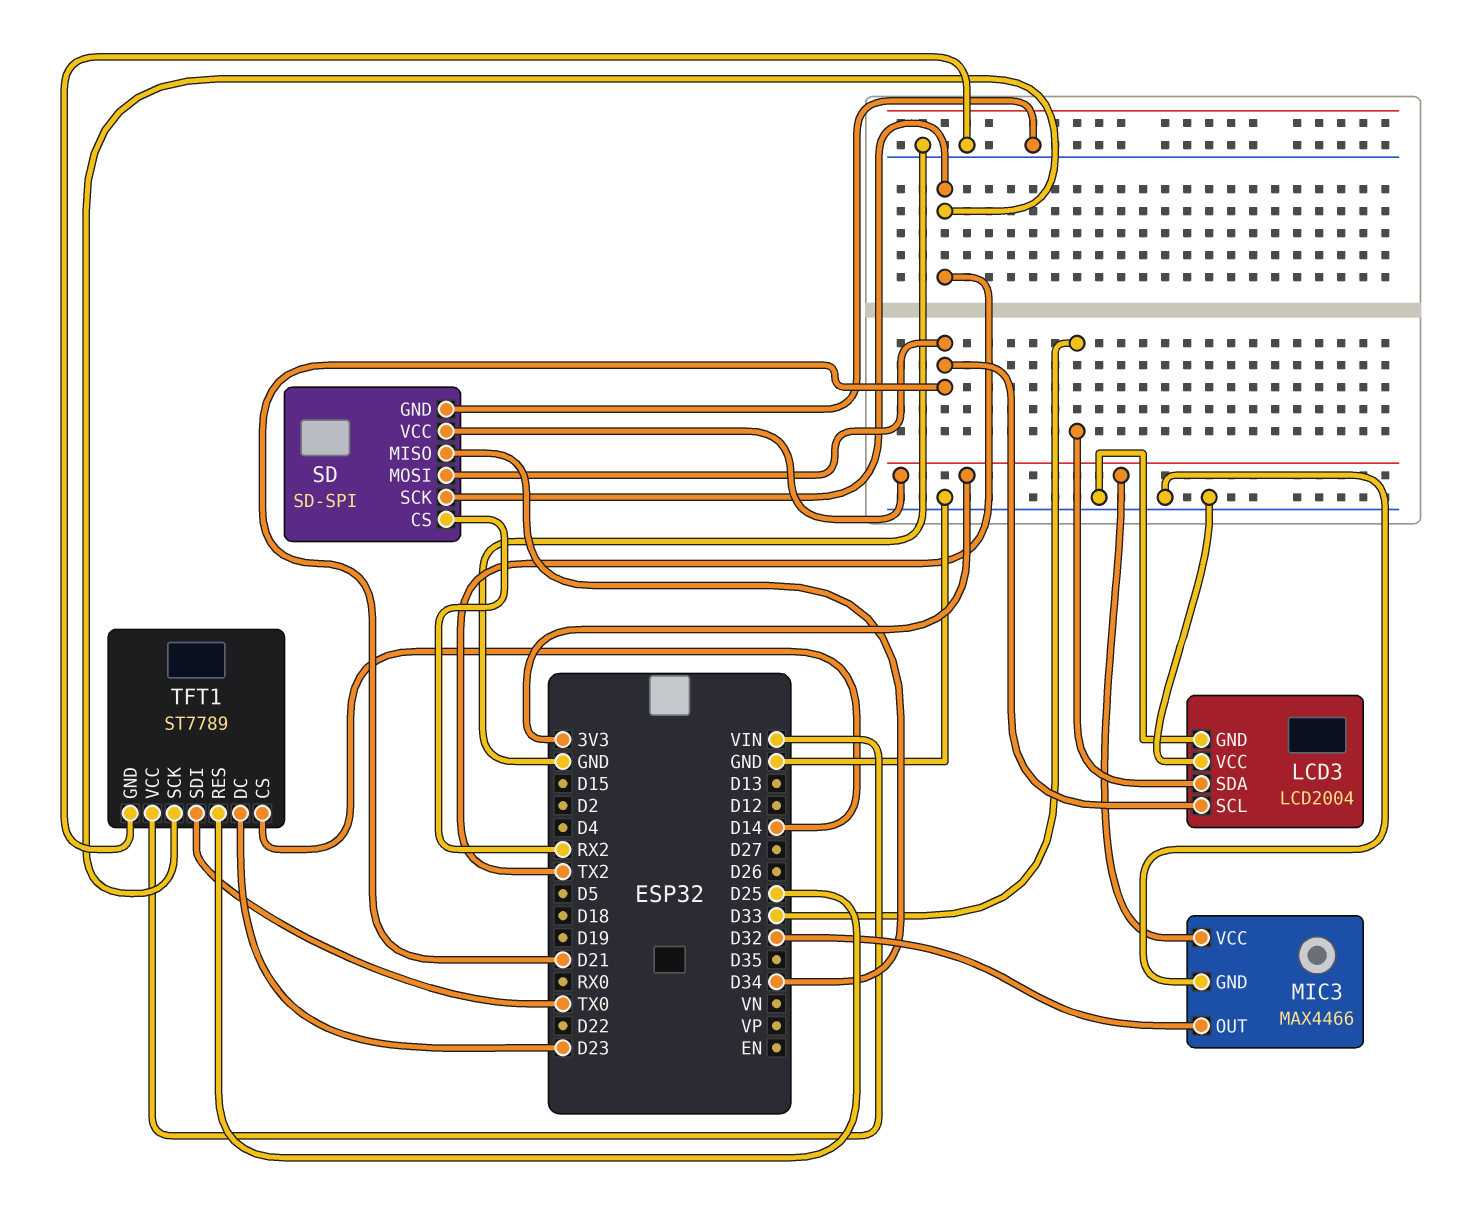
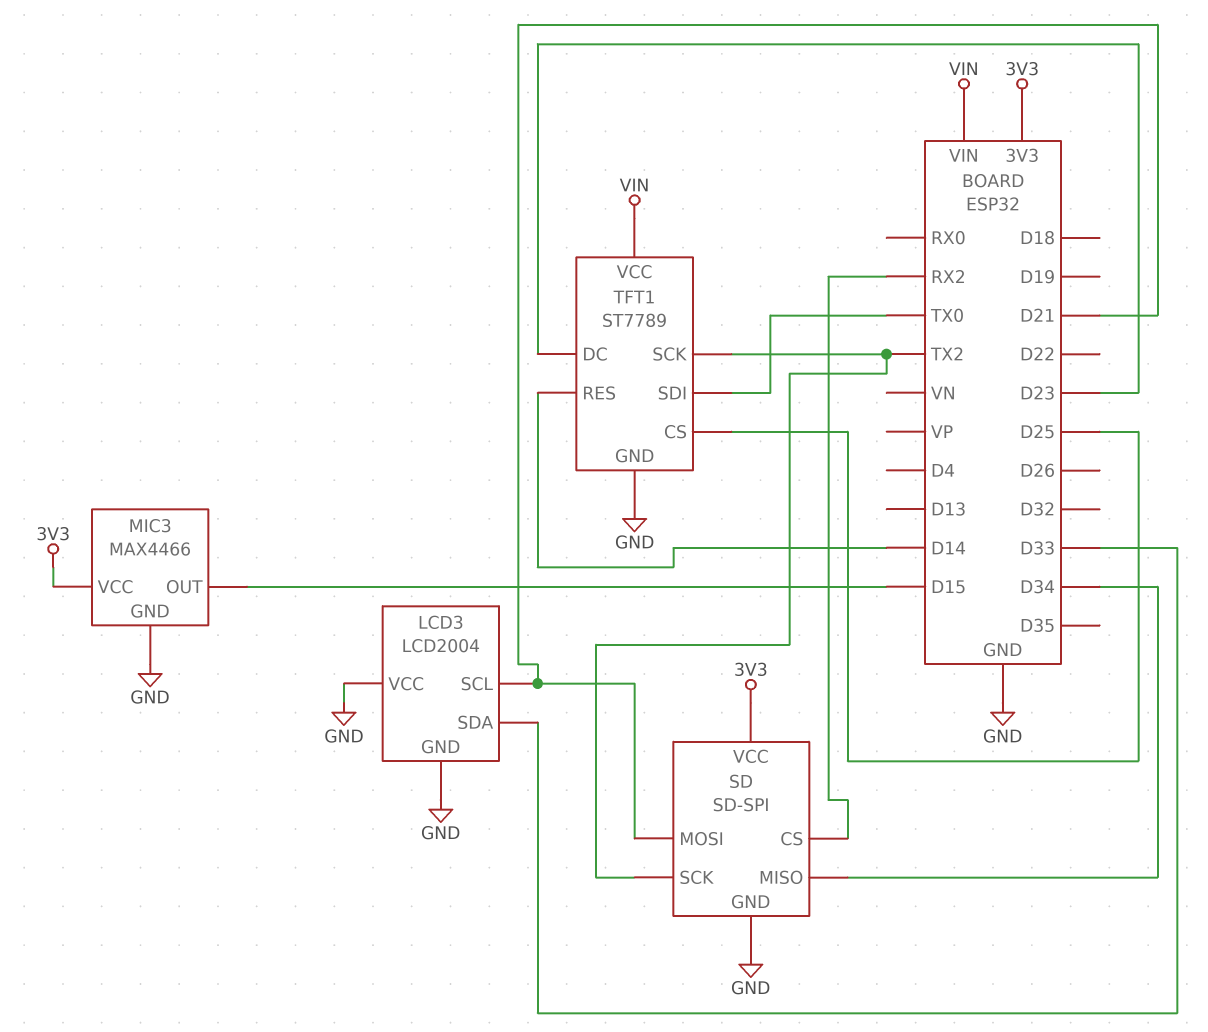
MIC3 pin OUT: D32 -> D15
TFT1 pin CS: D14 -> D25
TFT1 pin RES: D25 -> D14

